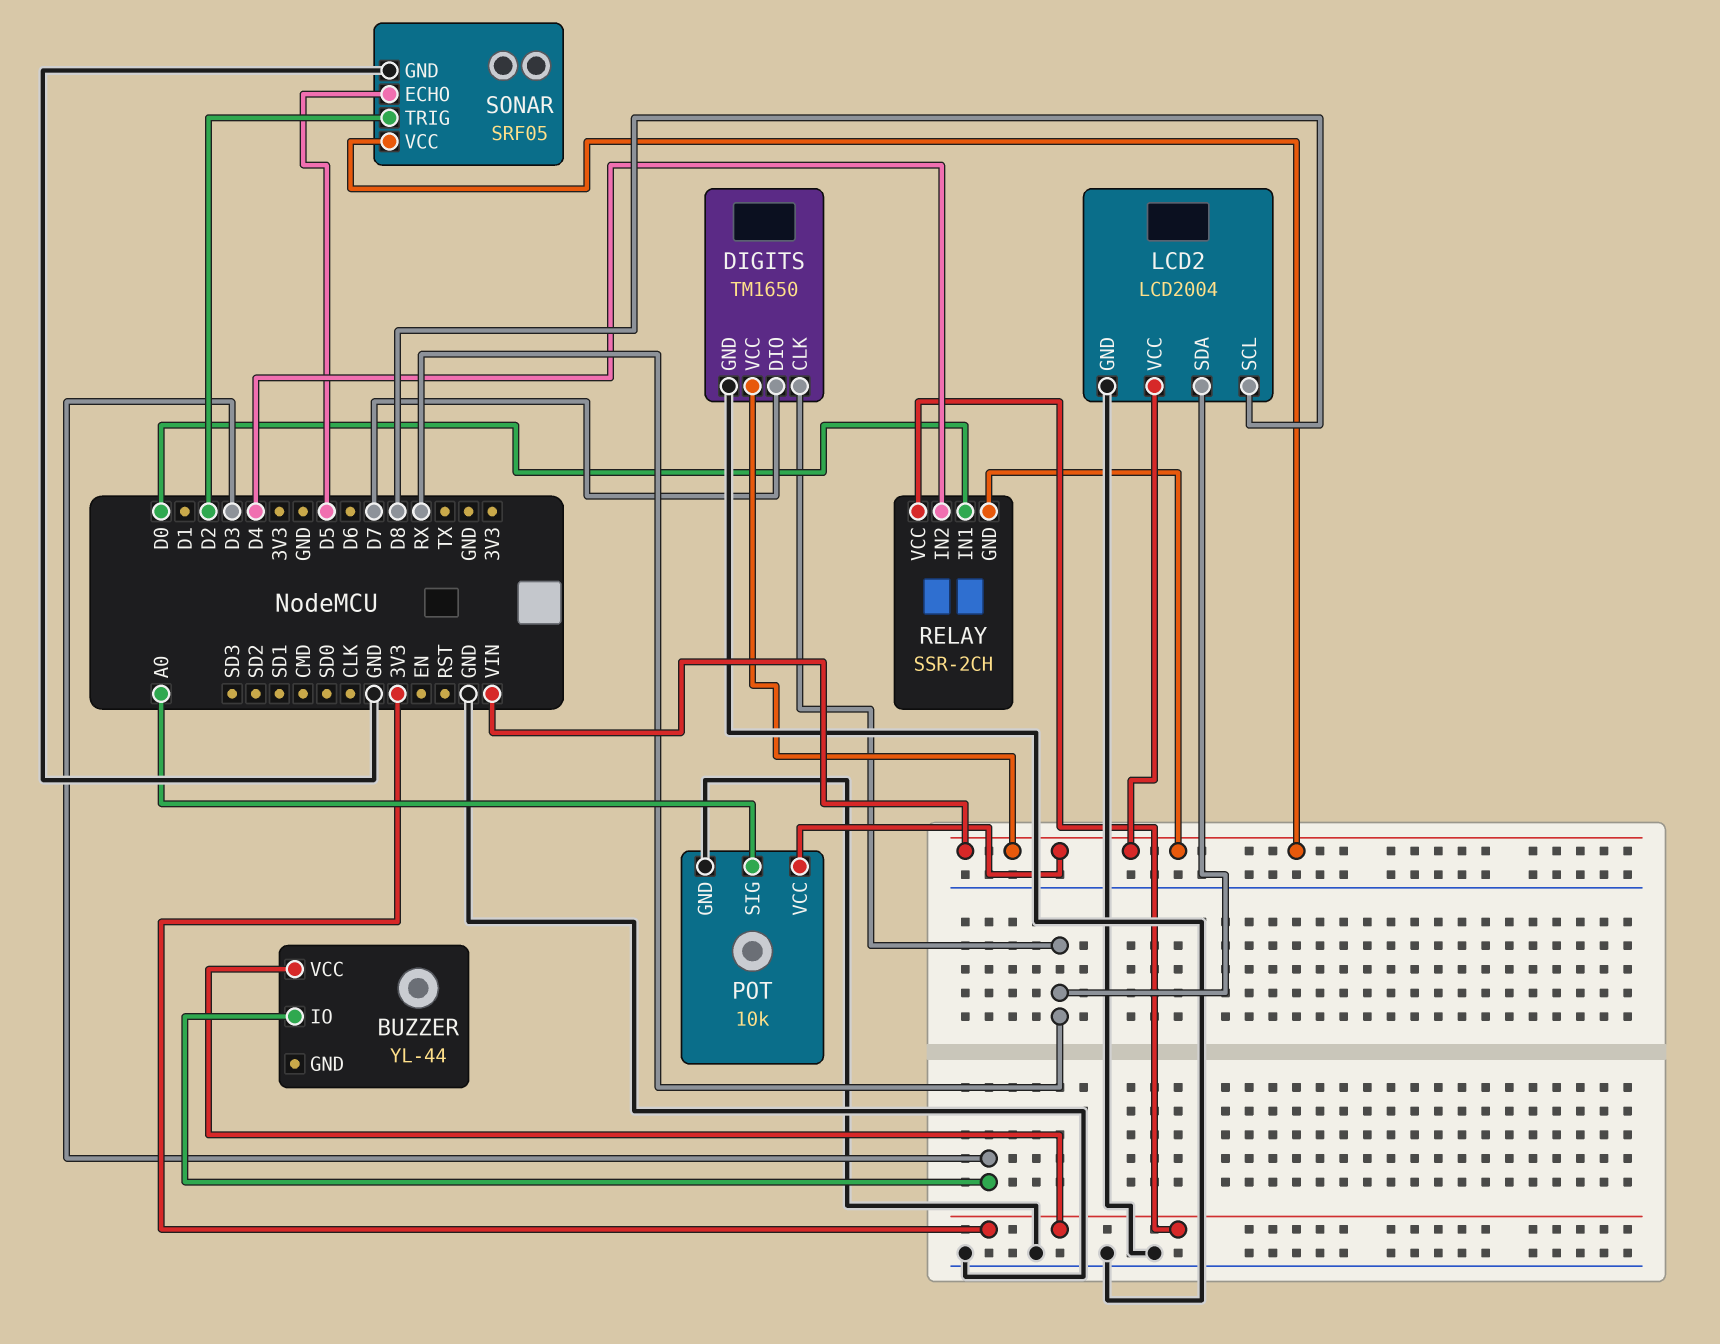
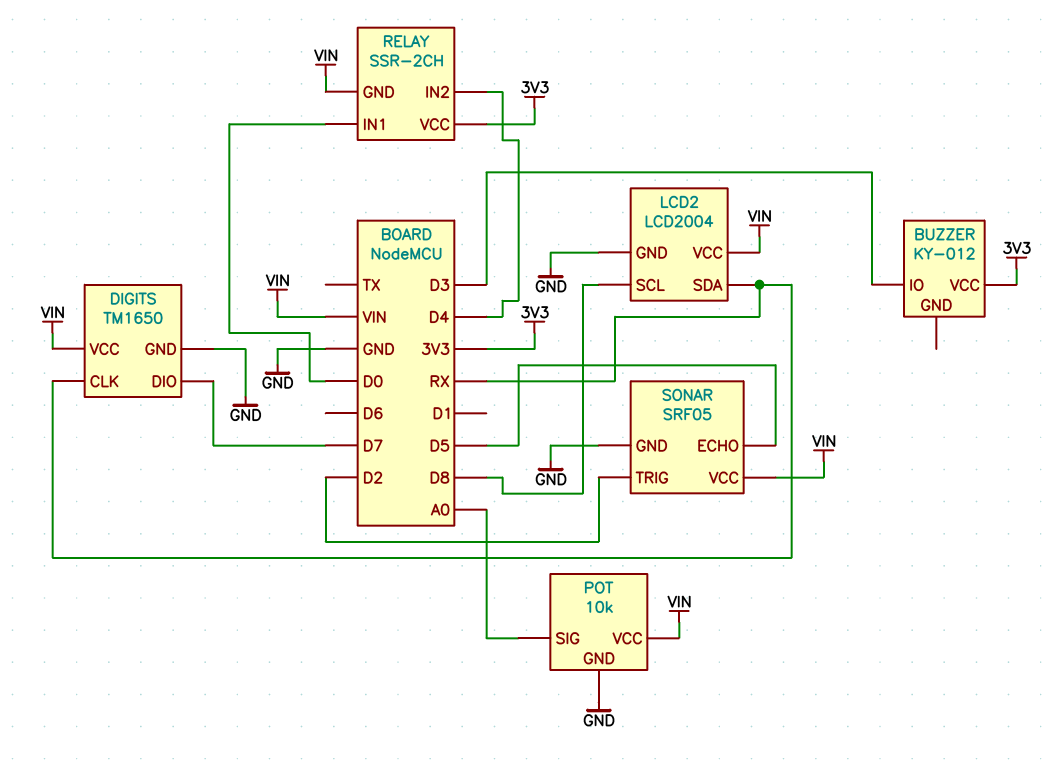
BUZZER: YL-44 -> KY-012

